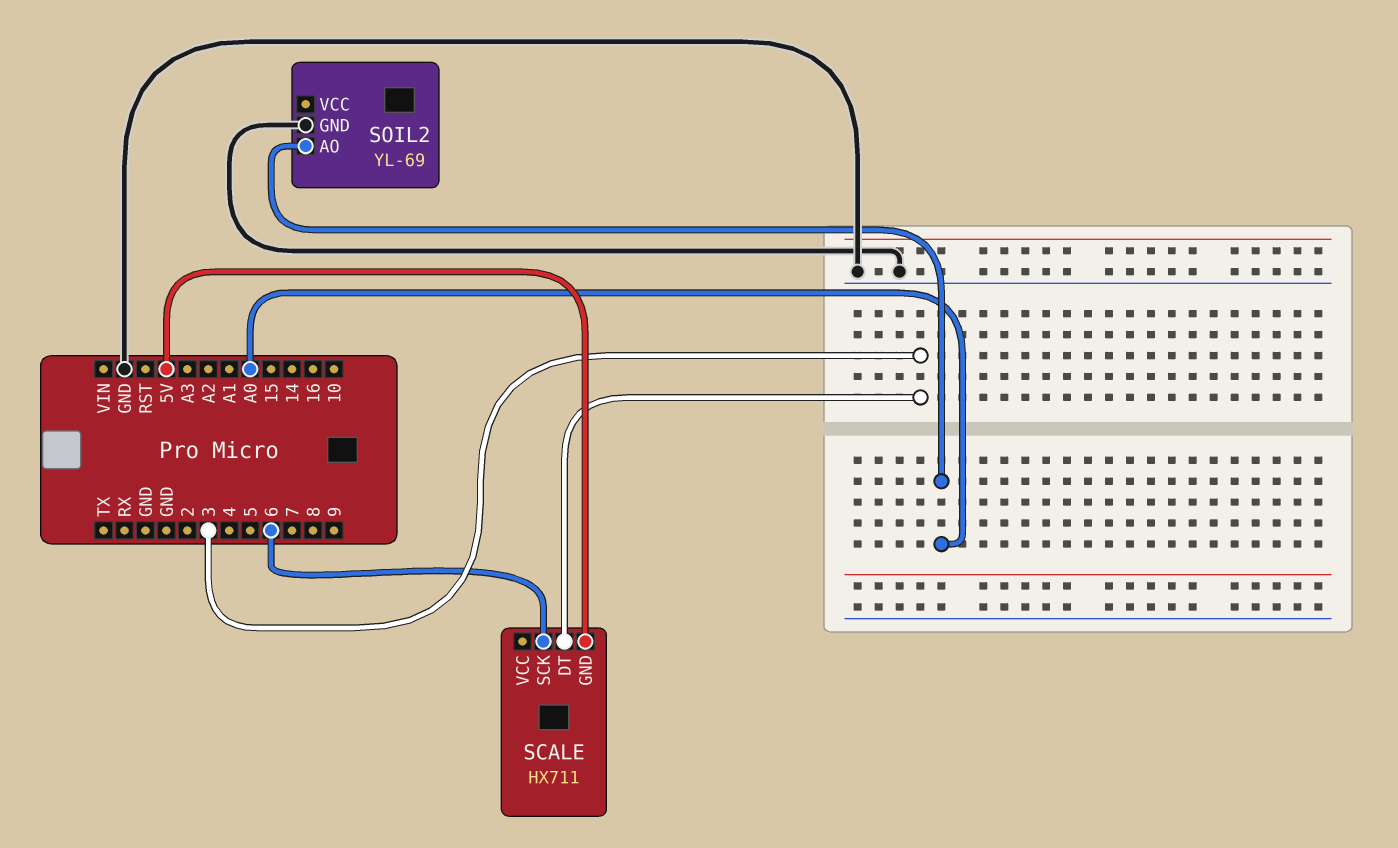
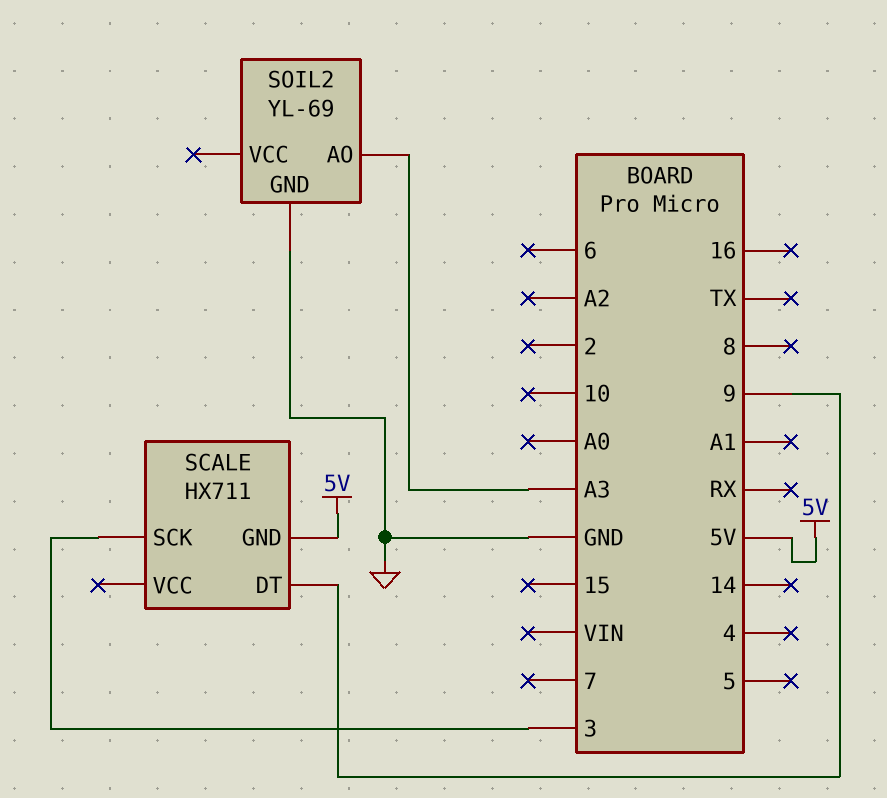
SCALE pin DT: 3 -> 9
SCALE pin SCK: 6 -> 3
SOIL2 pin AO: A0 -> A3

